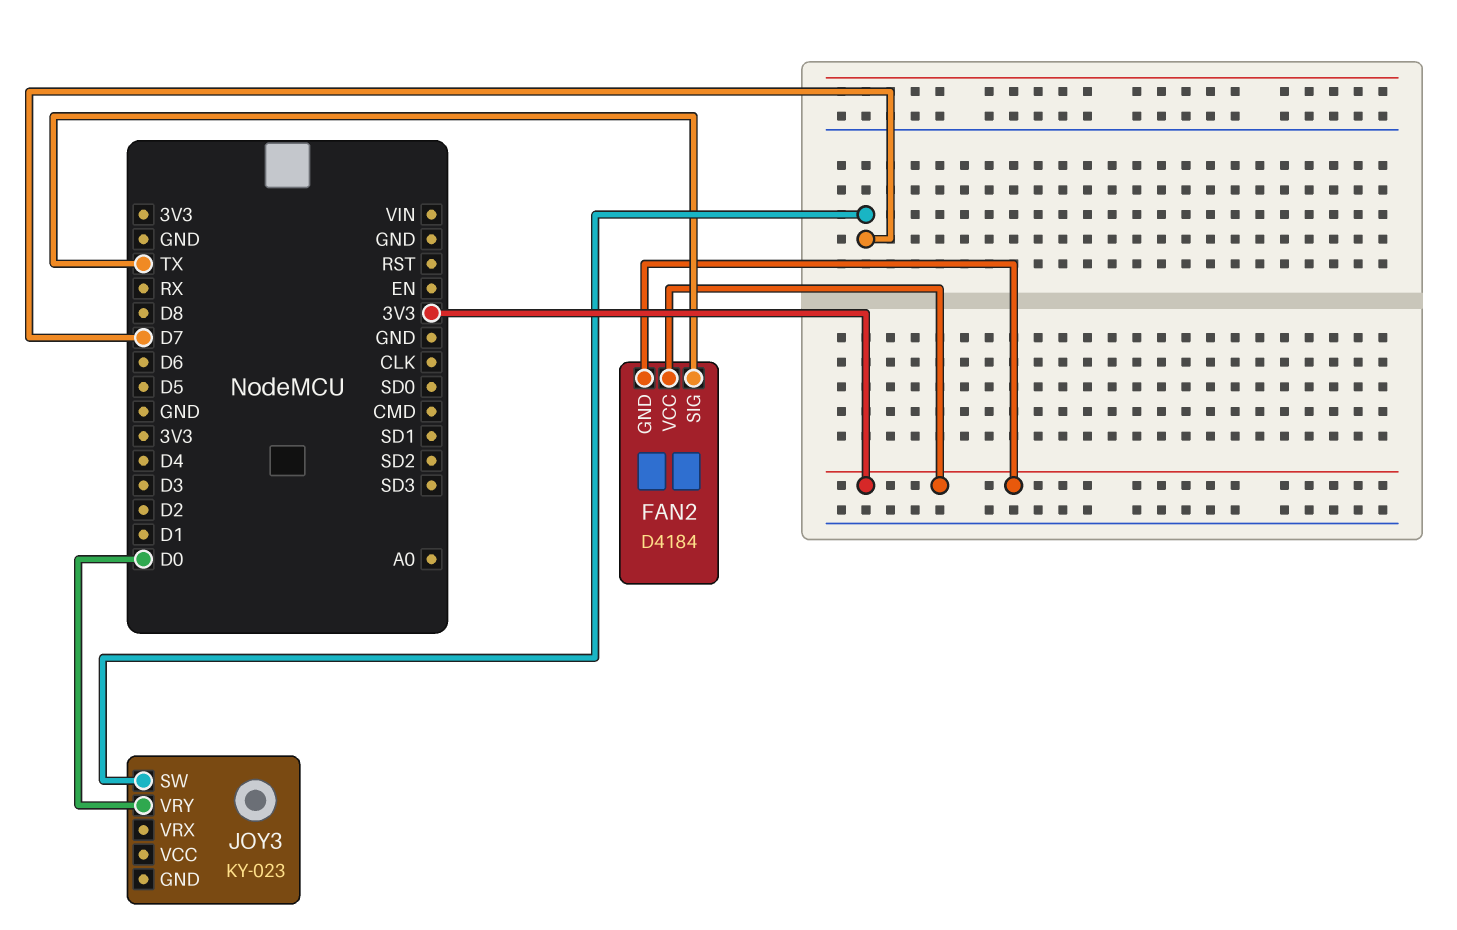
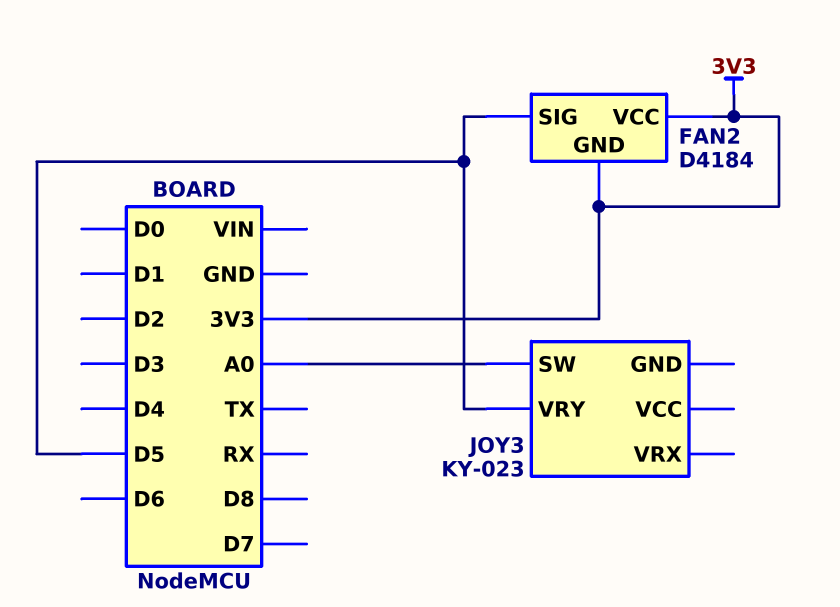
FAN2 pin SIG: TX -> D5
JOY3 pin SW: D7 -> A0
JOY3 pin VRY: D0 -> D5

